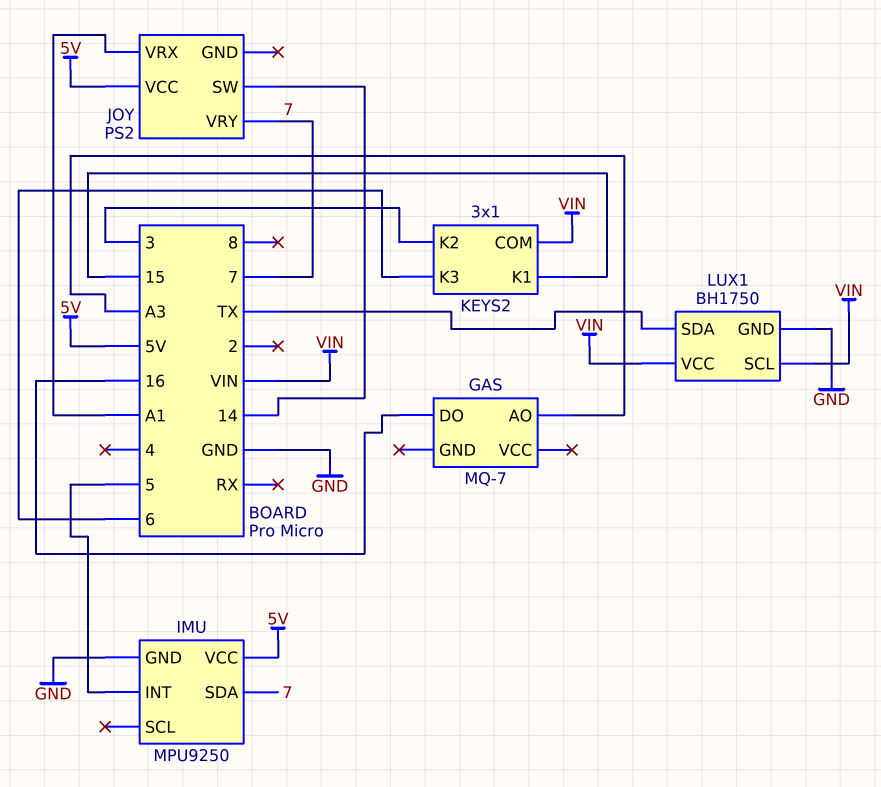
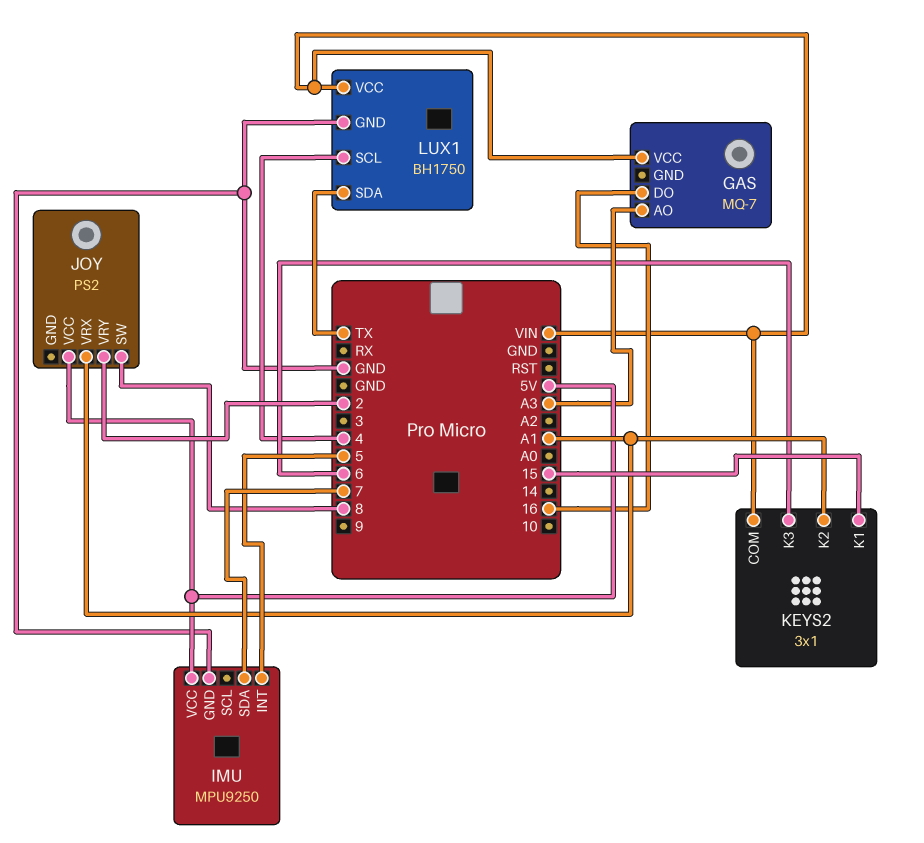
GAS pin VCC: none -> VIN
JOY pin SW: 14 -> 8
JOY pin VRY: 7 -> 2
KEYS2 pin K2: 3 -> A1
LUX1 pin SCL: VIN -> 4

